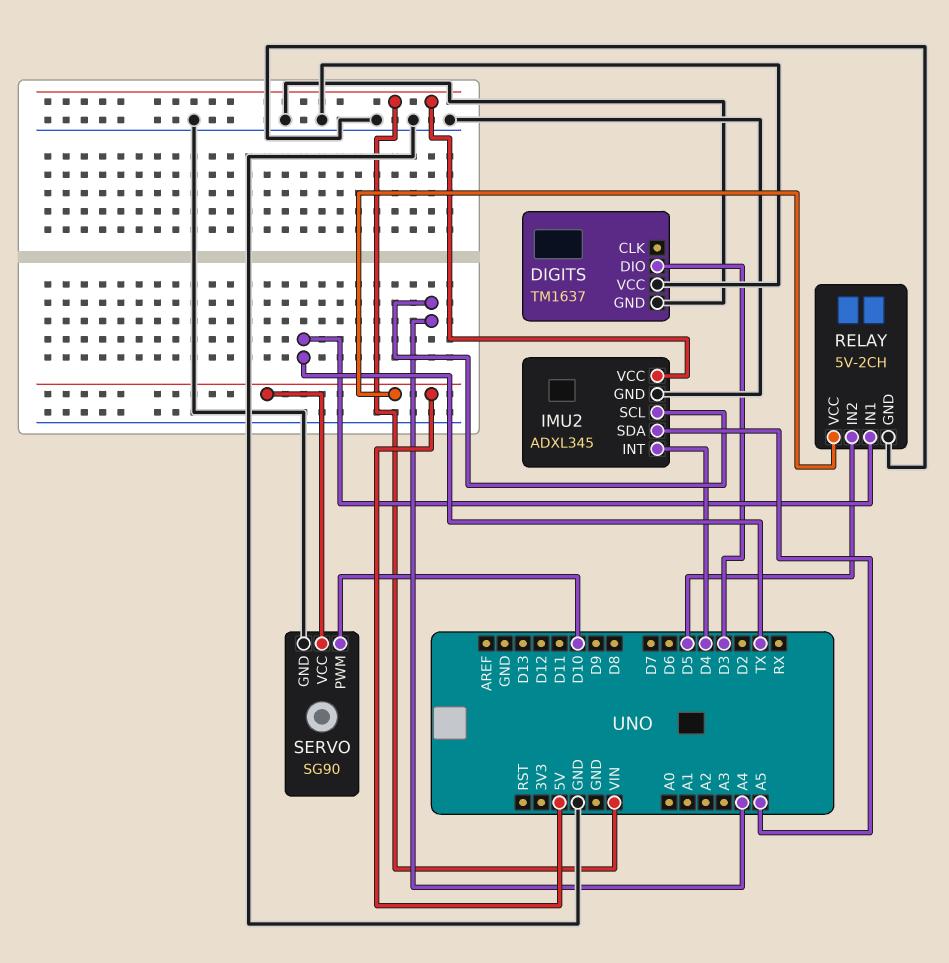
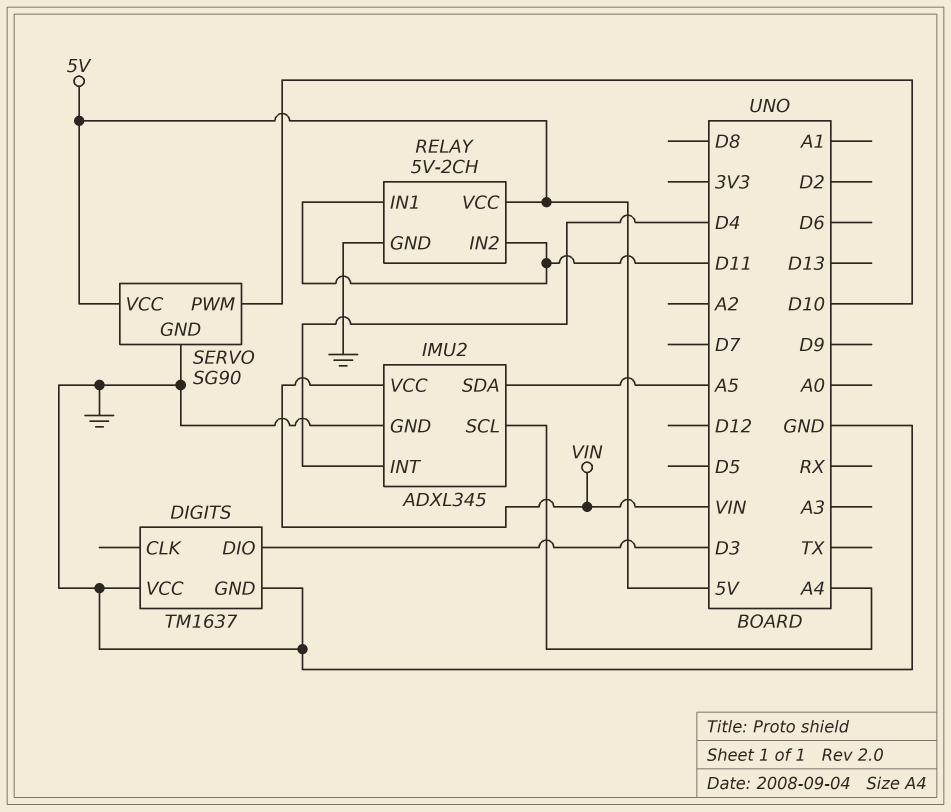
RELAY pin IN1: TX -> D11
RELAY pin IN2: D5 -> D11

